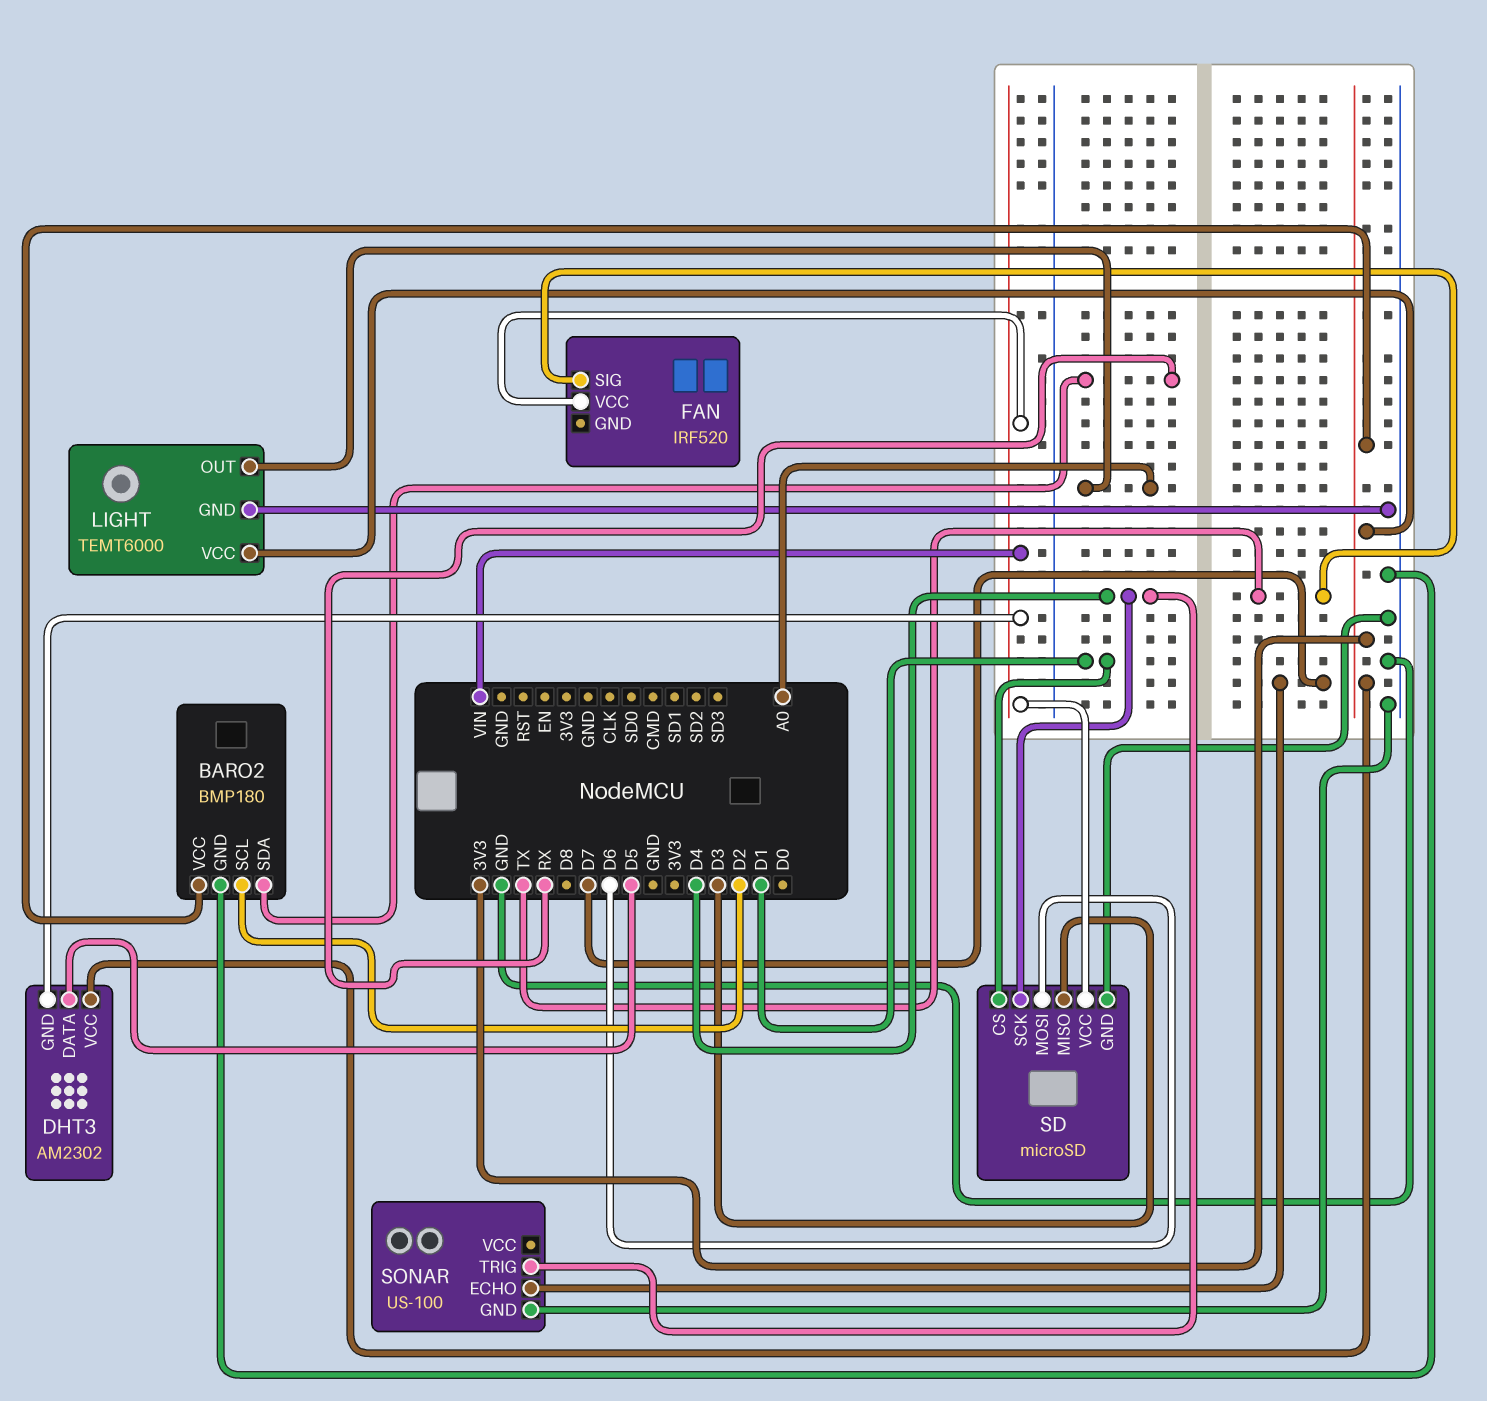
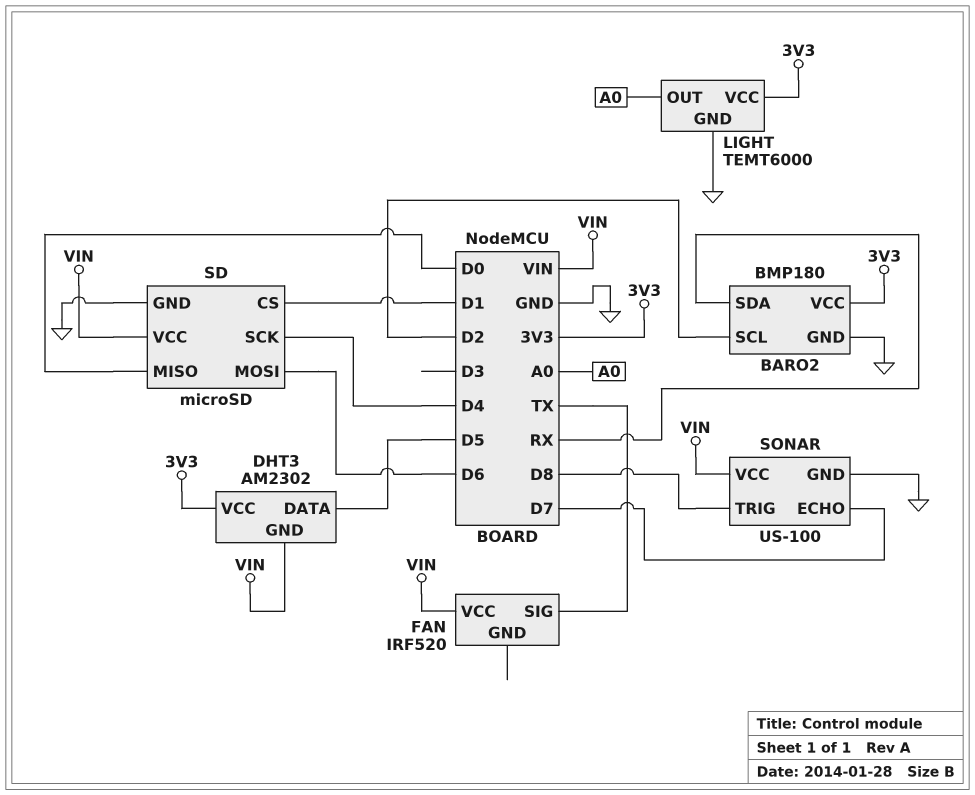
SD pin MISO: D3 -> D0
SONAR pin TRIG: D4 -> D8
SONAR pin VCC: none -> VIN

